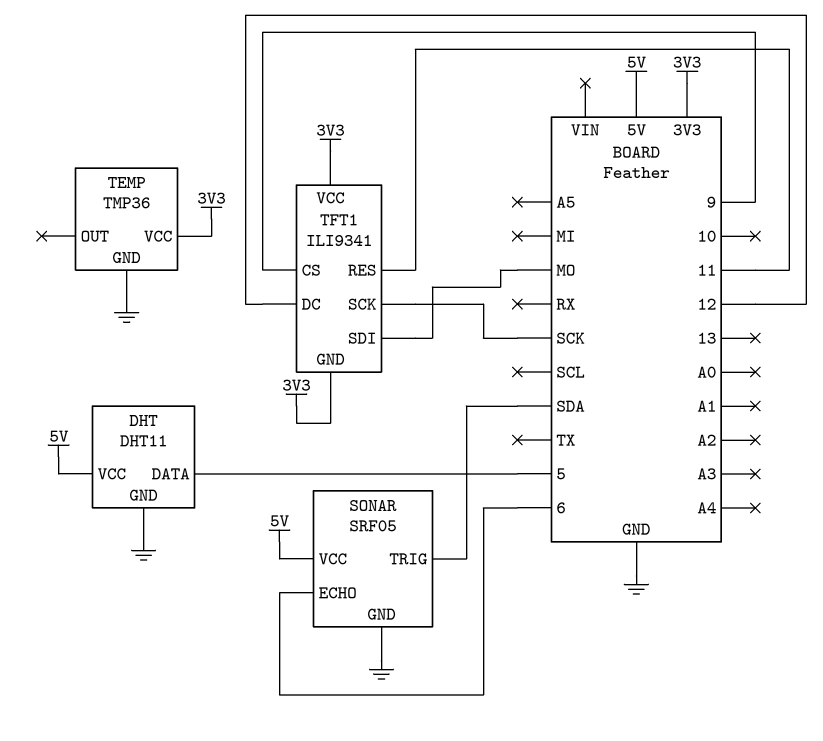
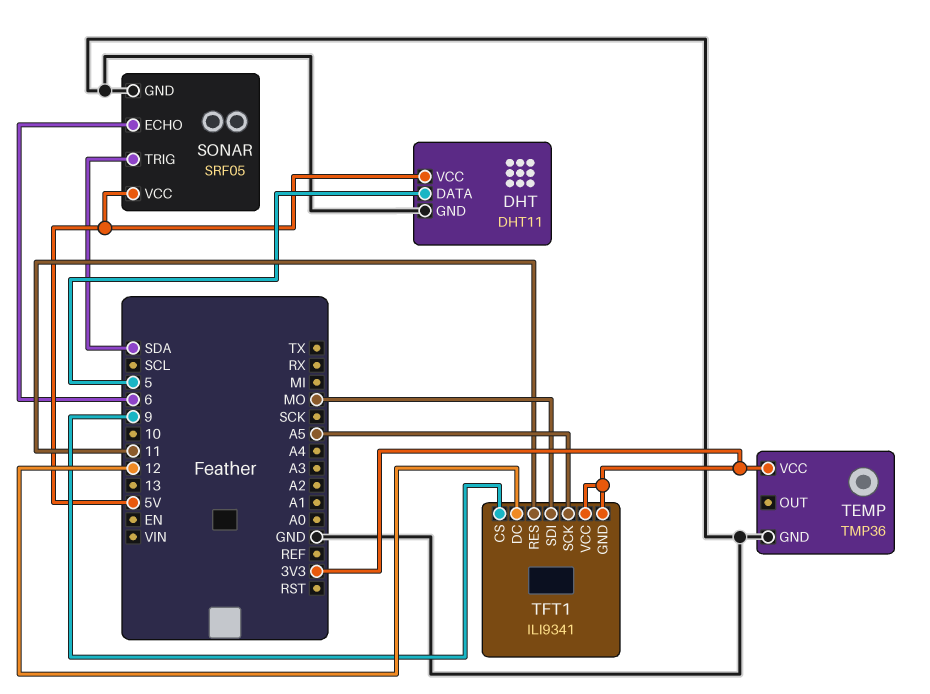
TFT1 pin SCK: SCK -> A5

